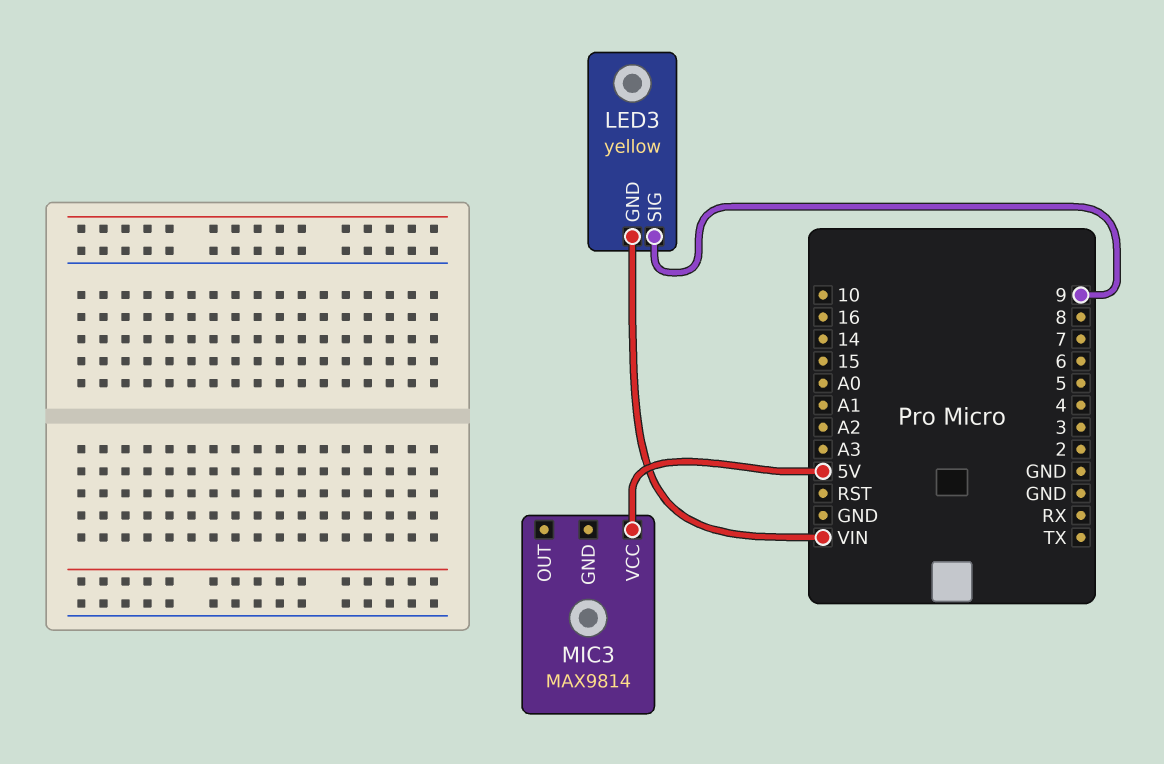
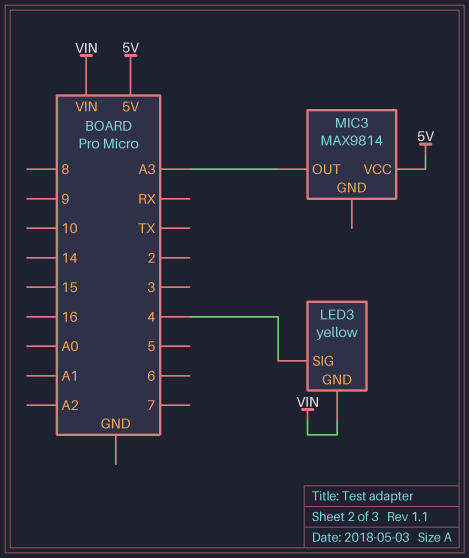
LED3 pin SIG: 9 -> 4
MIC3 pin OUT: none -> A3

